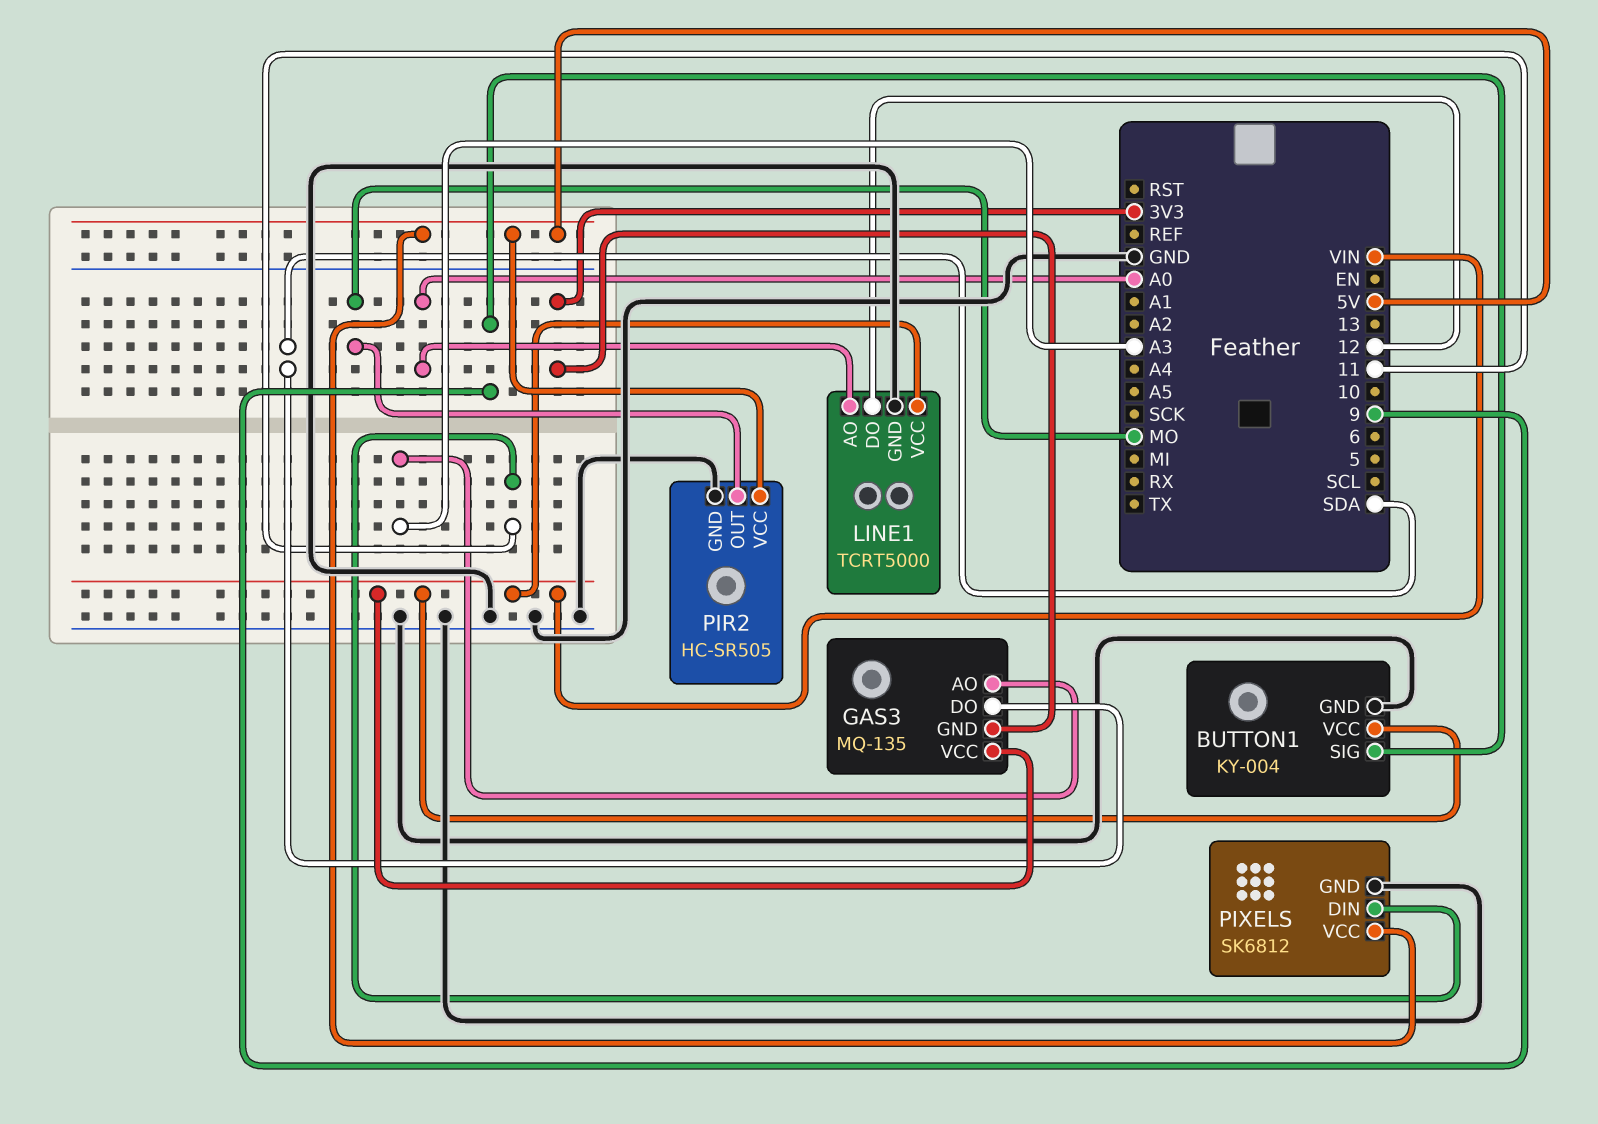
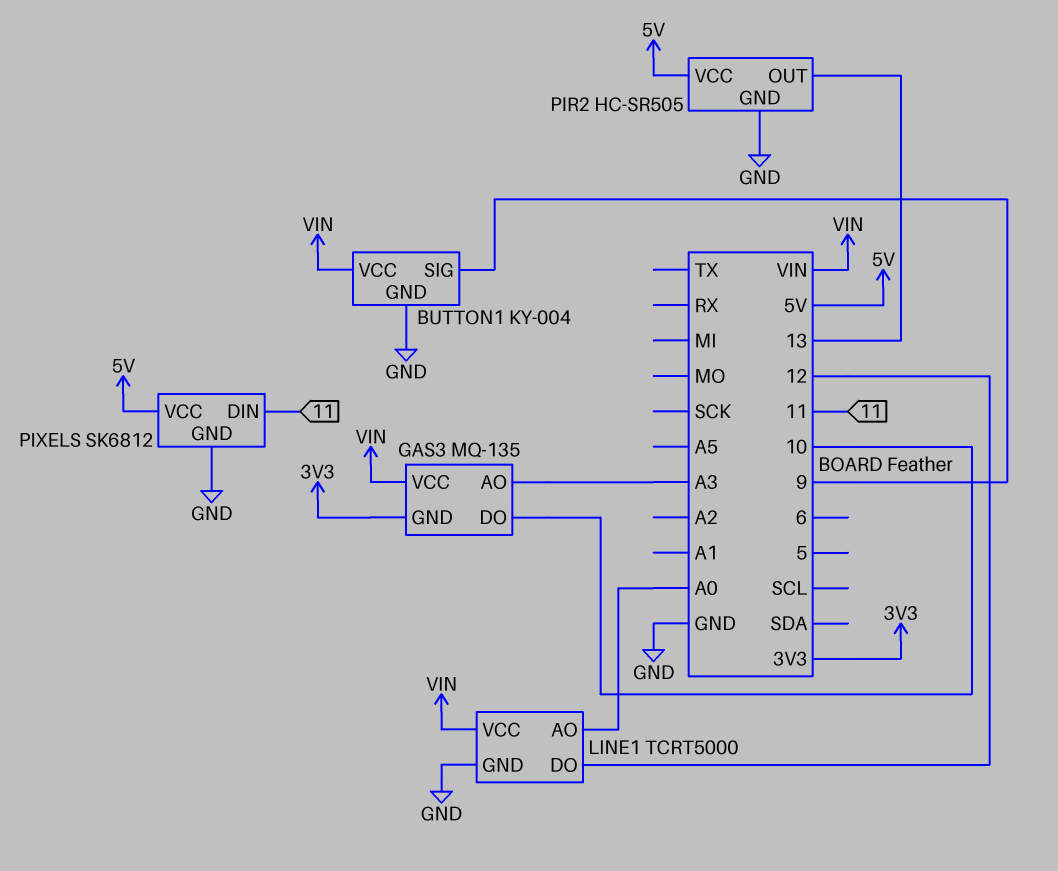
GAS3 pin DO: SDA -> 10
PIR2 pin OUT: MO -> 13

